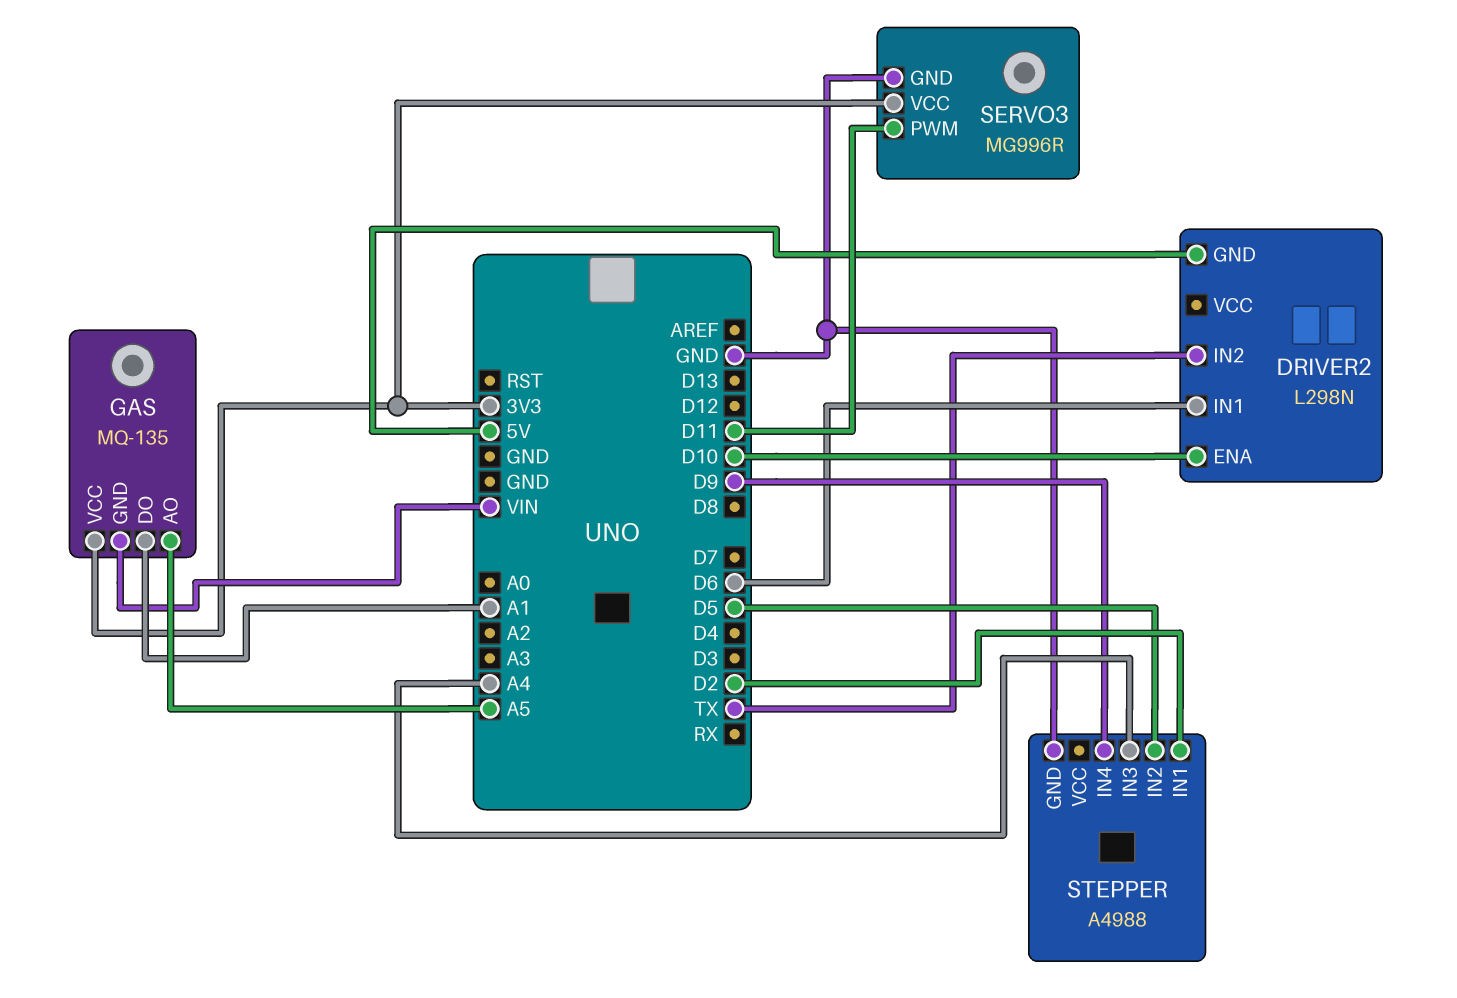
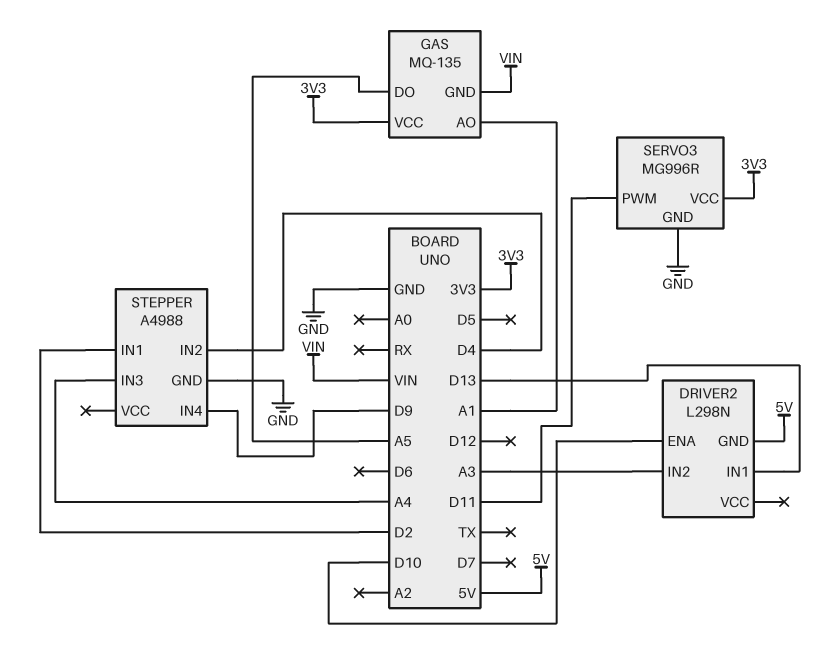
DRIVER2 pin IN1: D6 -> D13
DRIVER2 pin IN2: TX -> A3
GAS pin AO: A5 -> A1
GAS pin DO: A1 -> A5
STEPPER pin IN2: D5 -> D4

